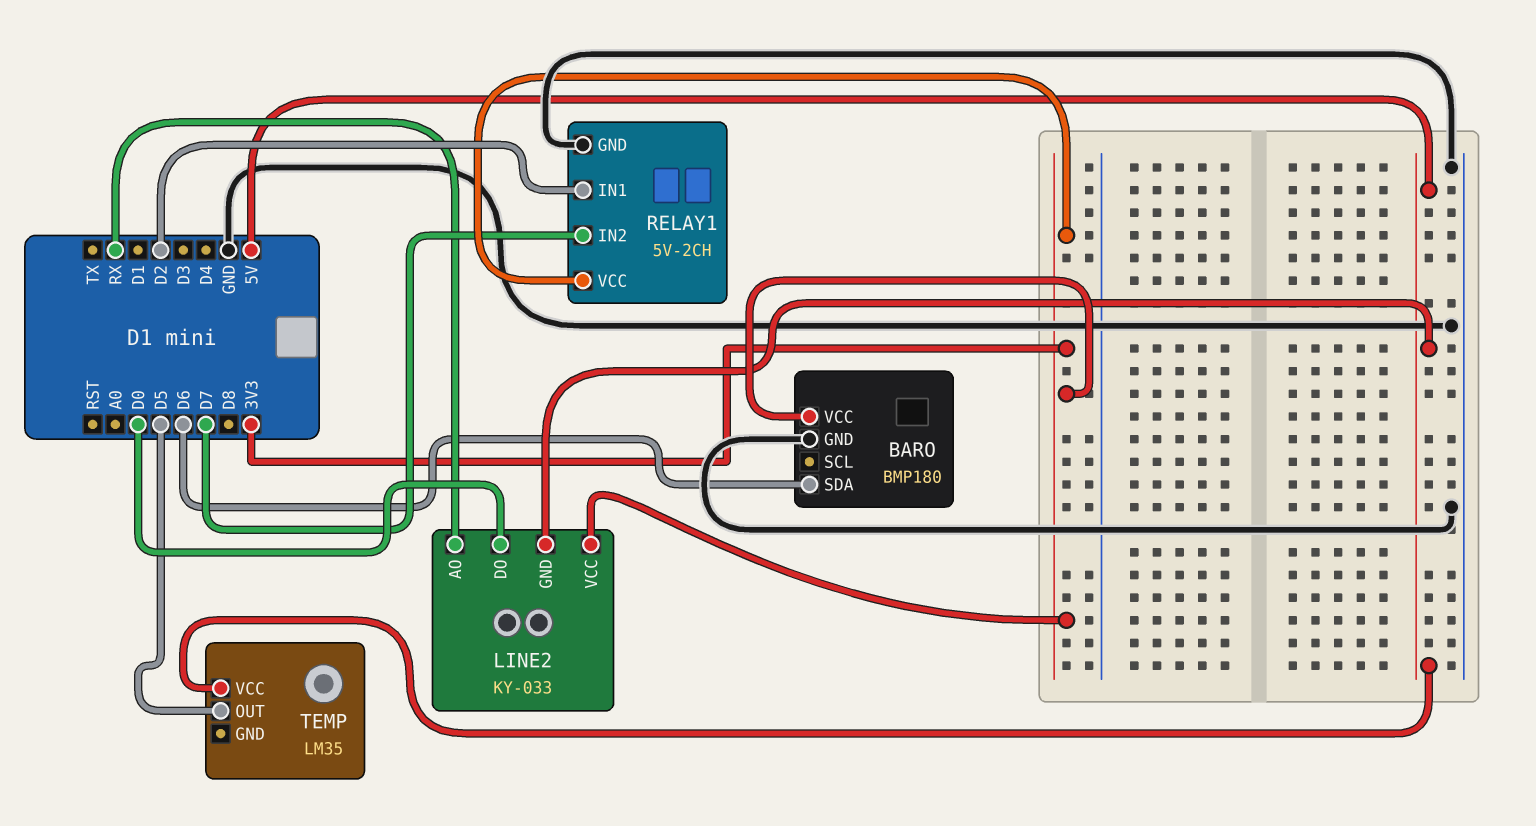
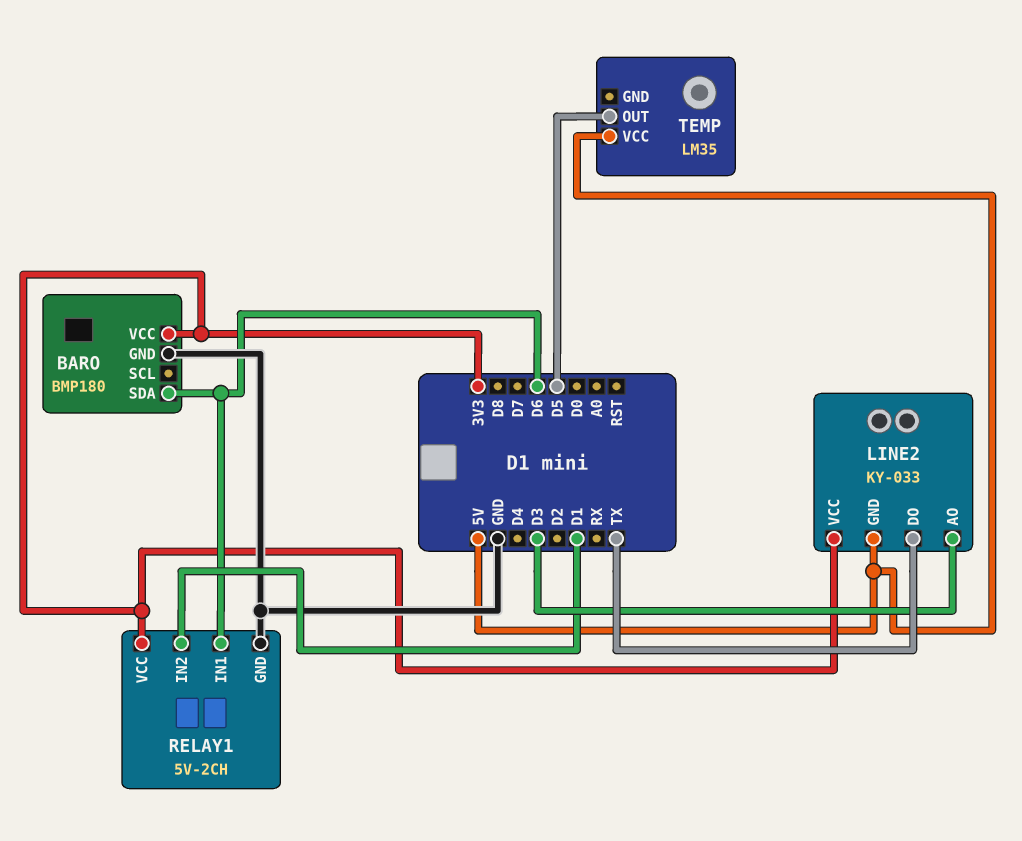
LINE2 pin AO: RX -> D3
LINE2 pin DO: D0 -> TX
RELAY1 pin IN1: D2 -> D6
RELAY1 pin IN2: D7 -> D1

